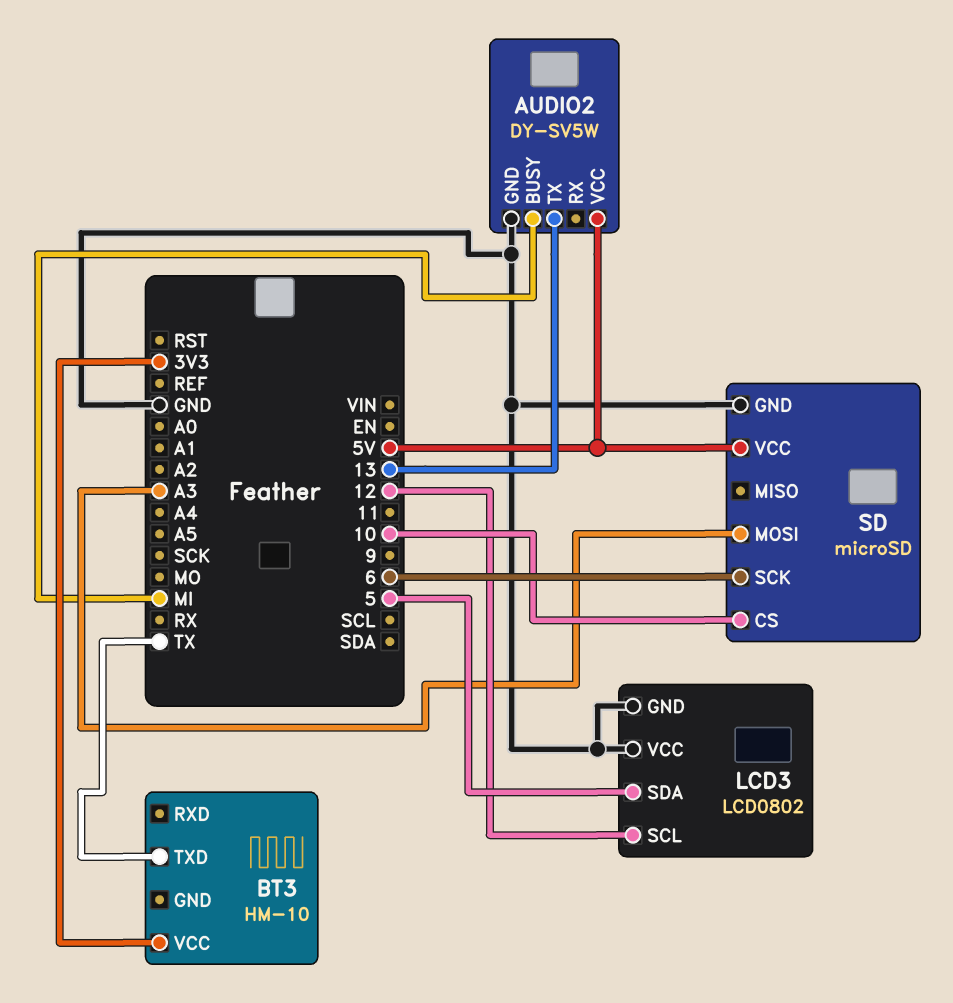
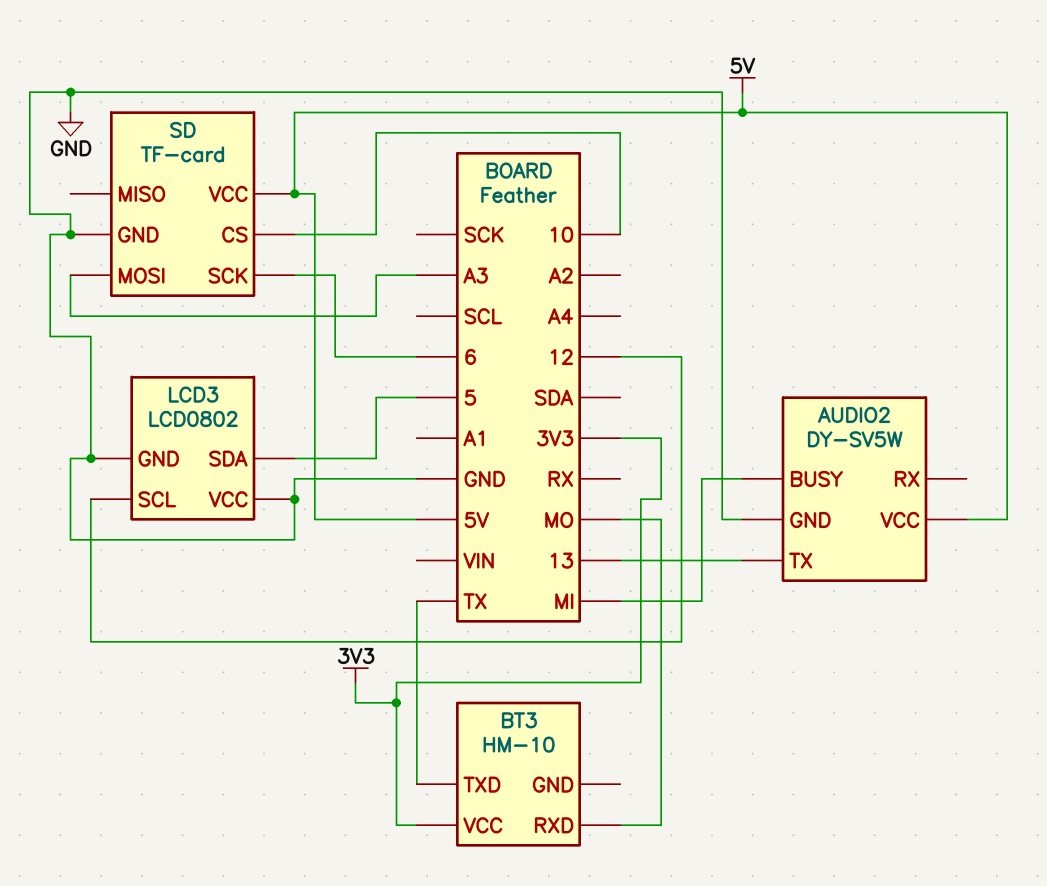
BT3 pin RXD: none -> MO
SD: microSD -> TF-card

